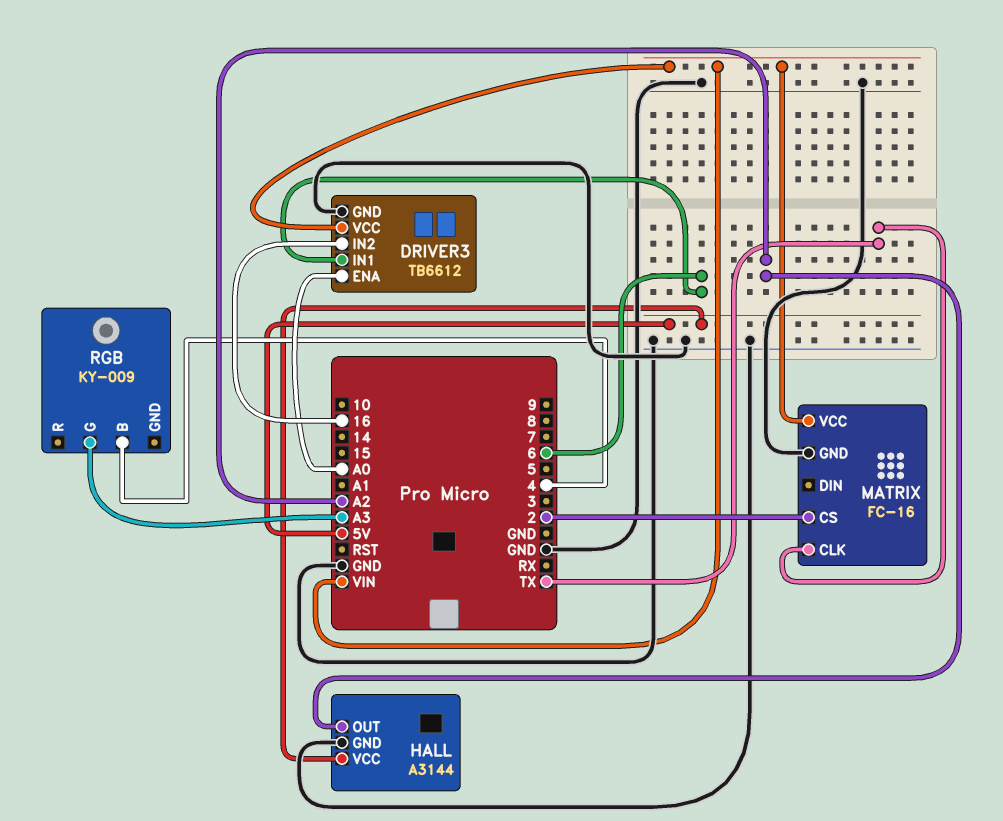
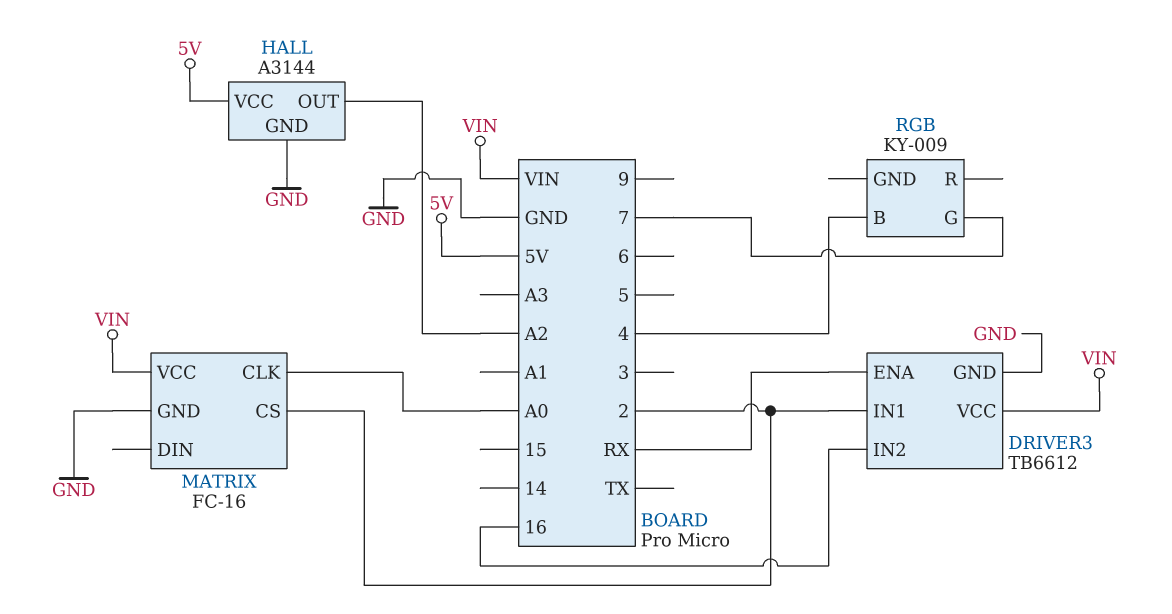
DRIVER3 pin ENA: A0 -> RX
DRIVER3 pin IN1: 6 -> 2
MATRIX pin CLK: TX -> A0
RGB pin G: A3 -> 7

